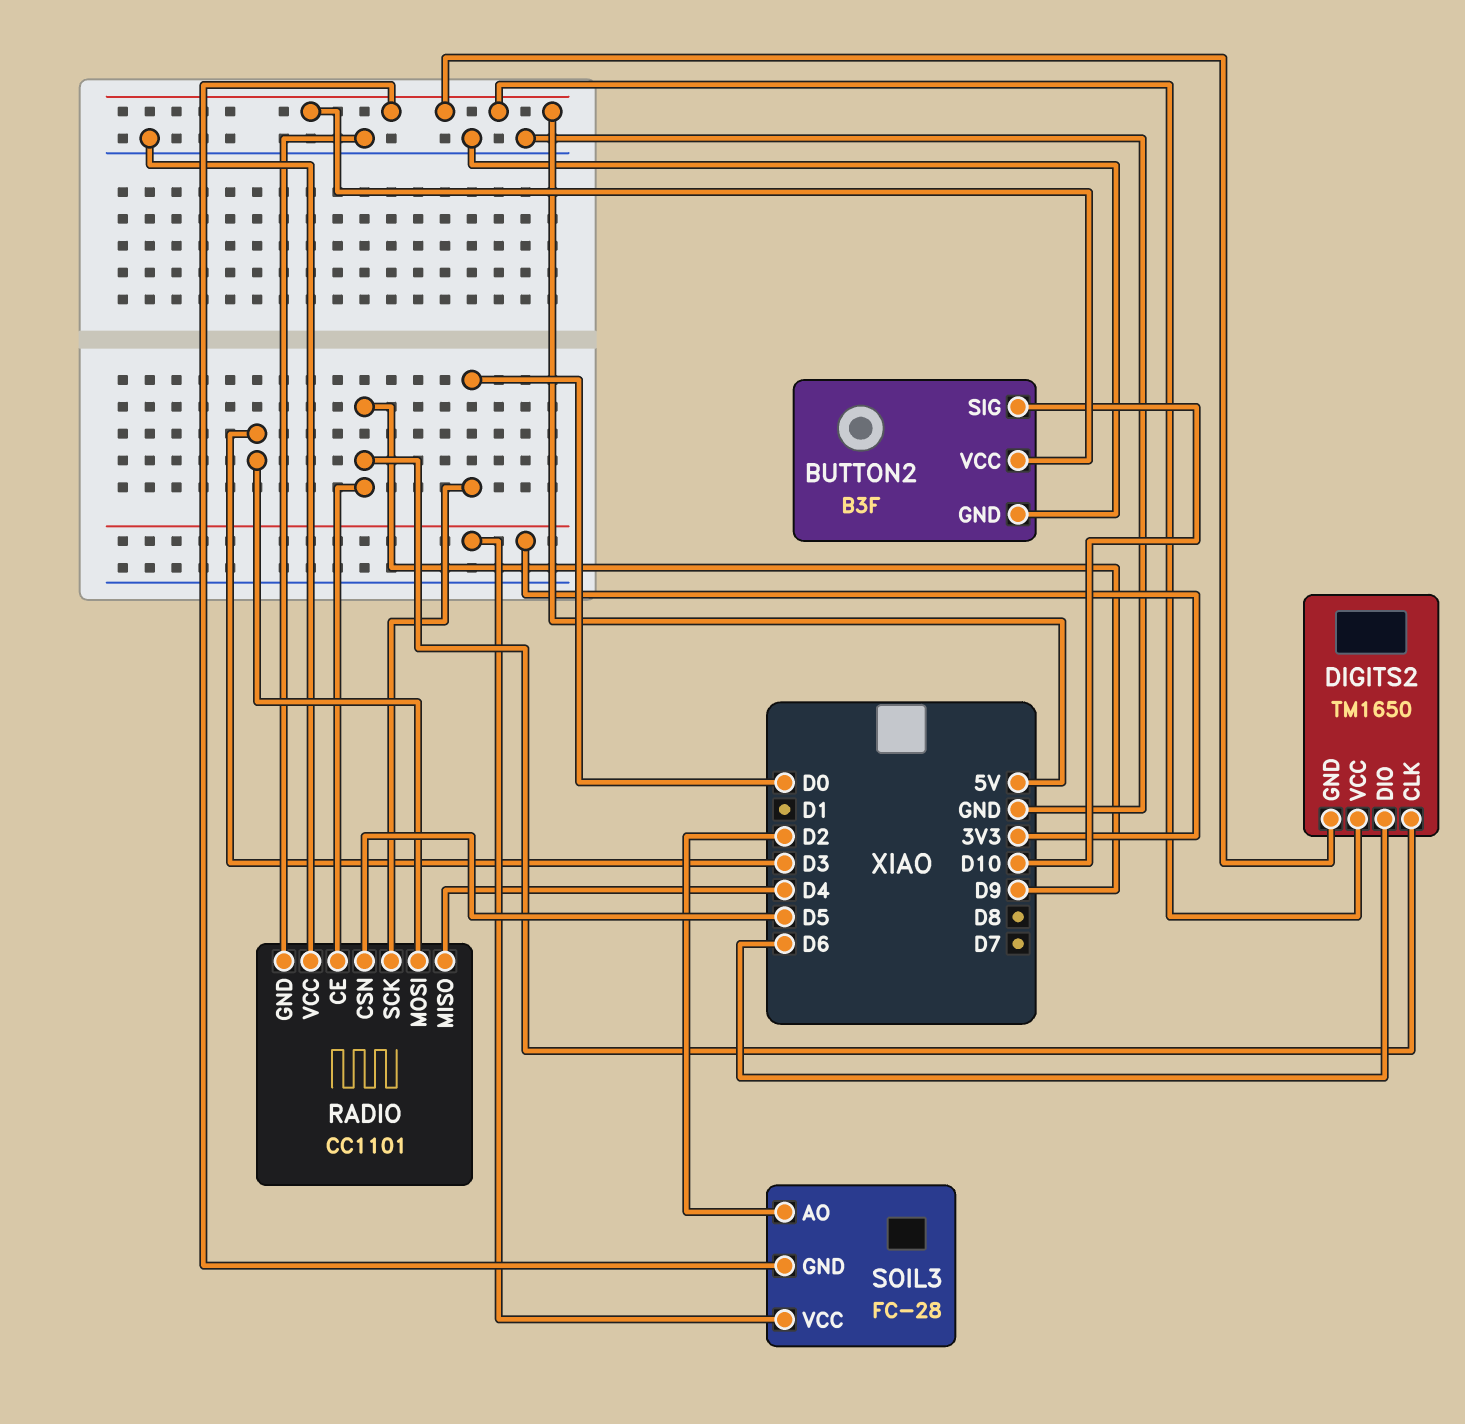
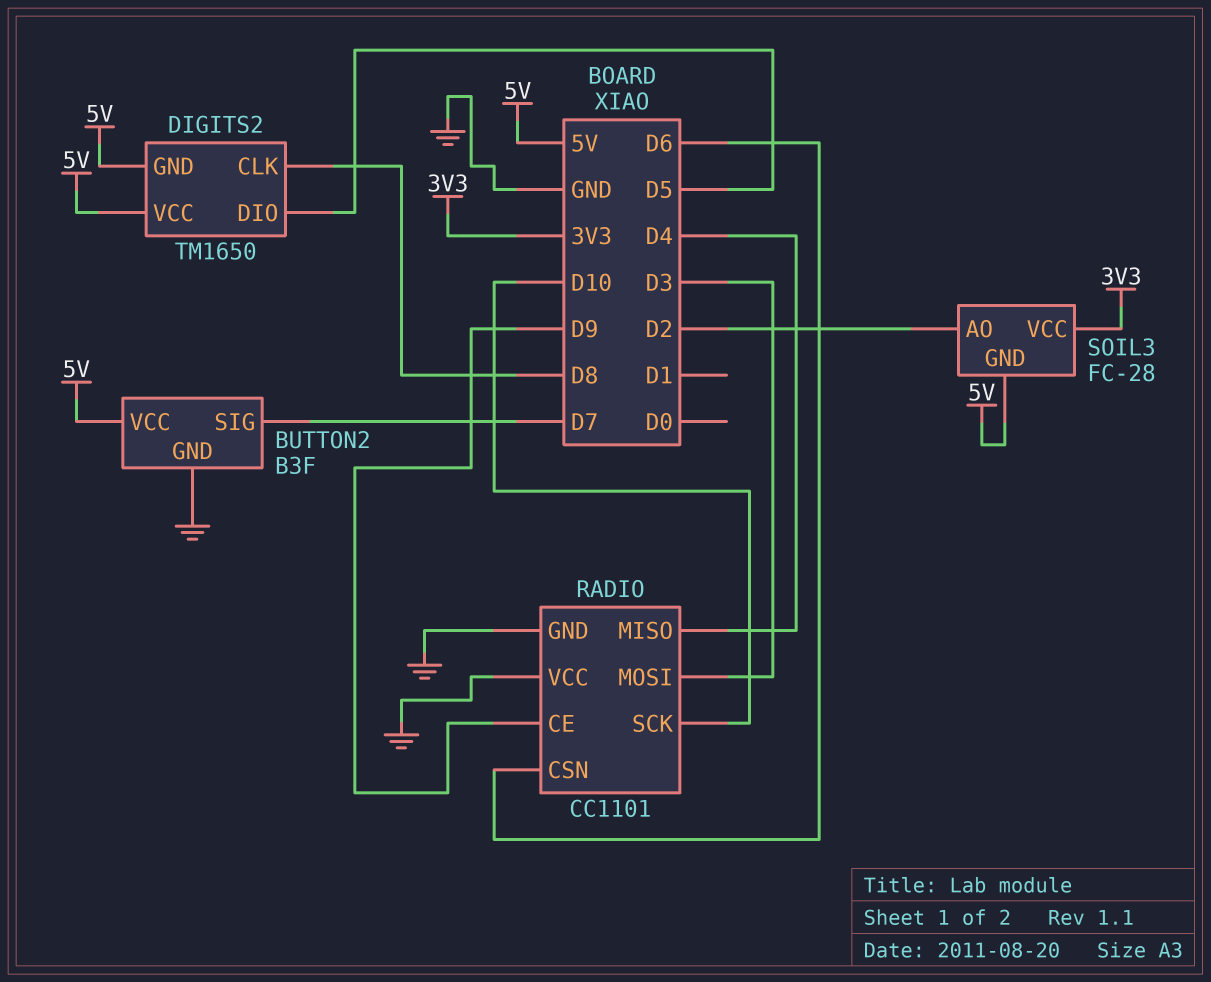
BUTTON2 pin SIG: D10 -> D7
DIGITS2 pin CLK: D9 -> D8
DIGITS2 pin DIO: D6 -> D5
RADIO pin CSN: D5 -> D6
RADIO pin SCK: D0 -> D10

